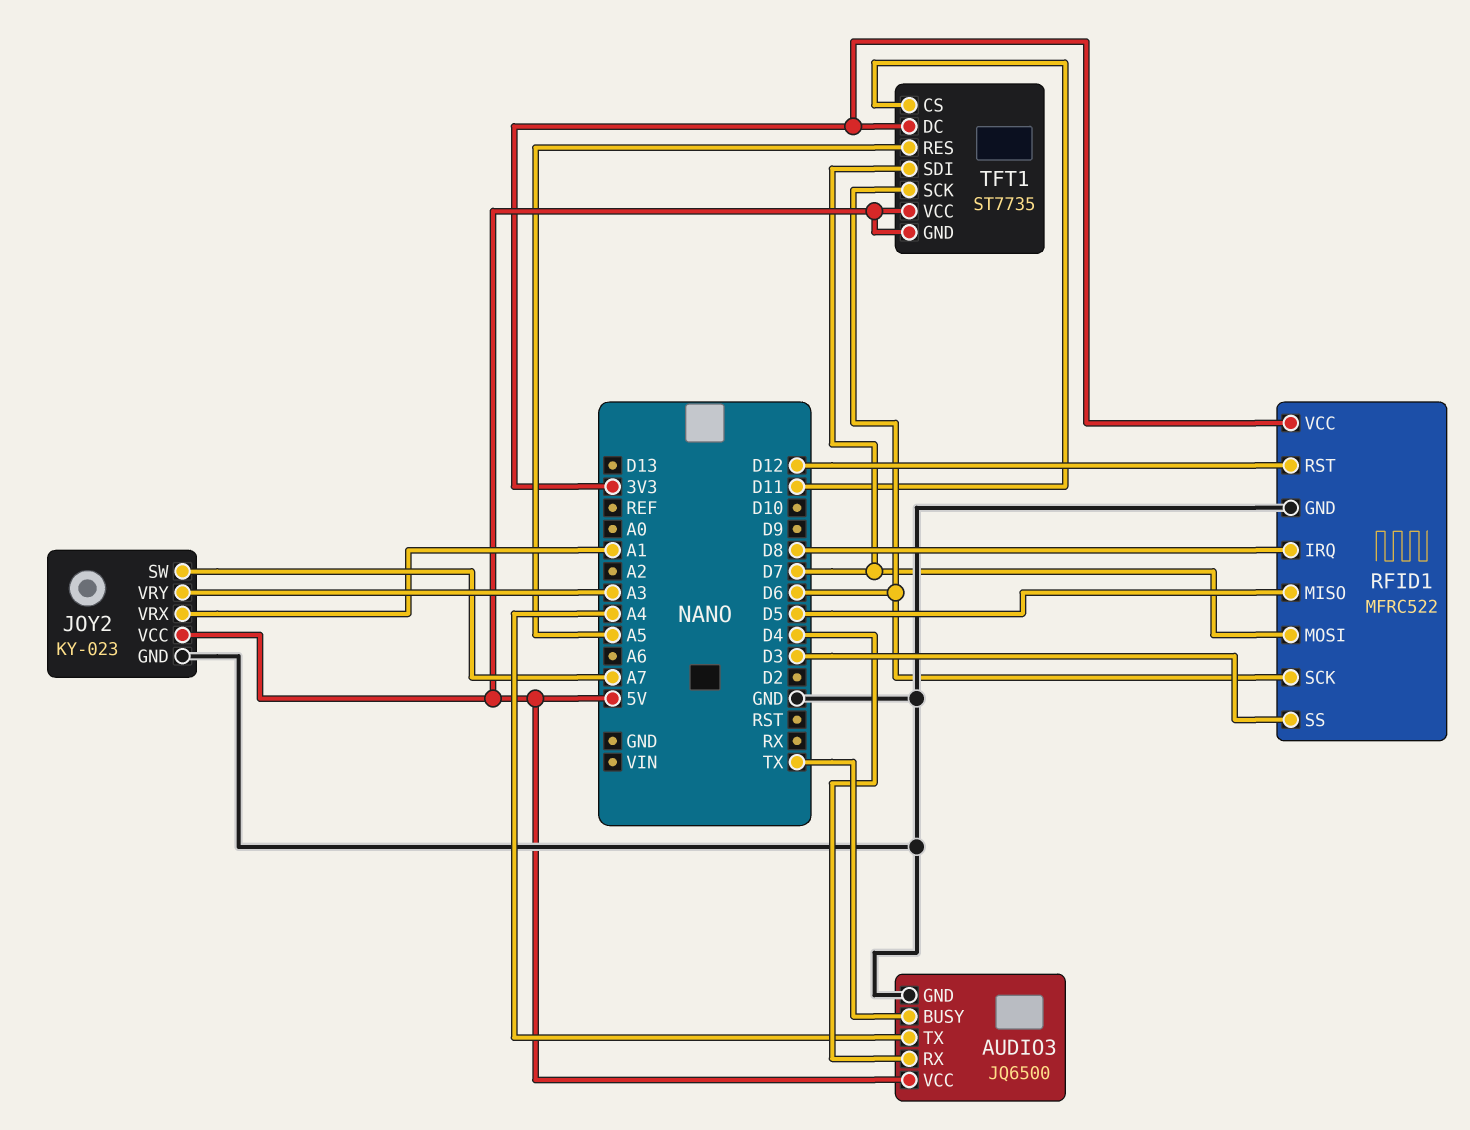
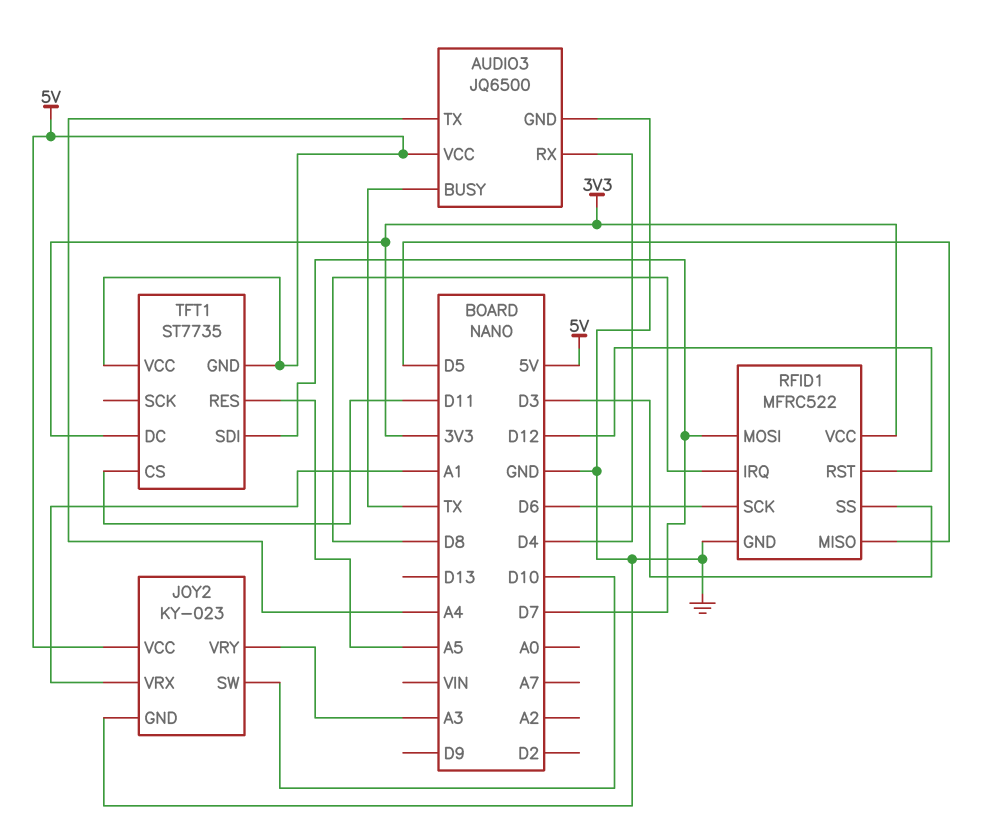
JOY2 pin SW: A7 -> D10
TFT1 pin SCK: D6 -> none

